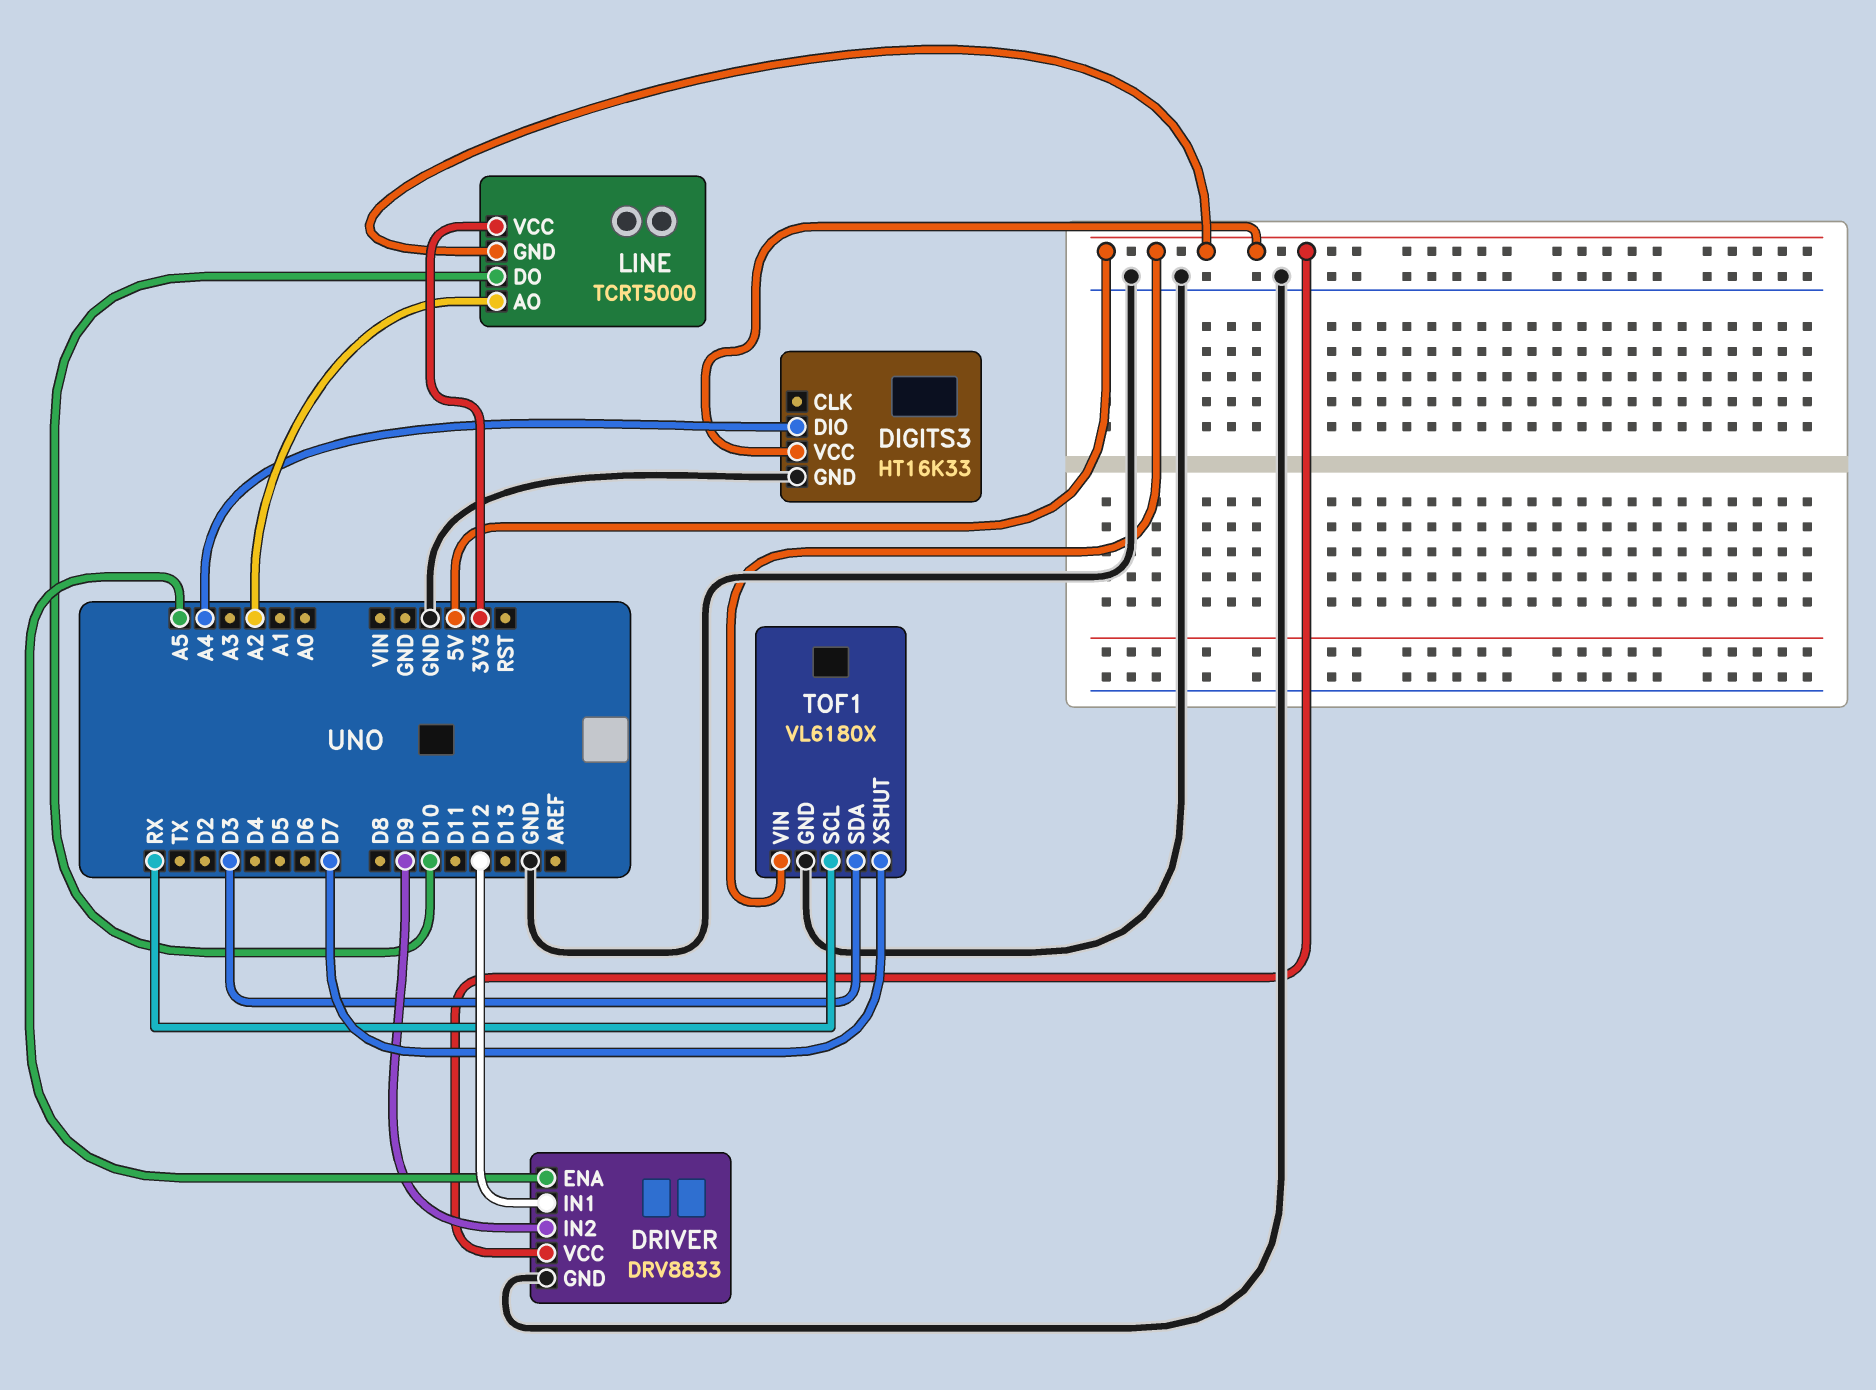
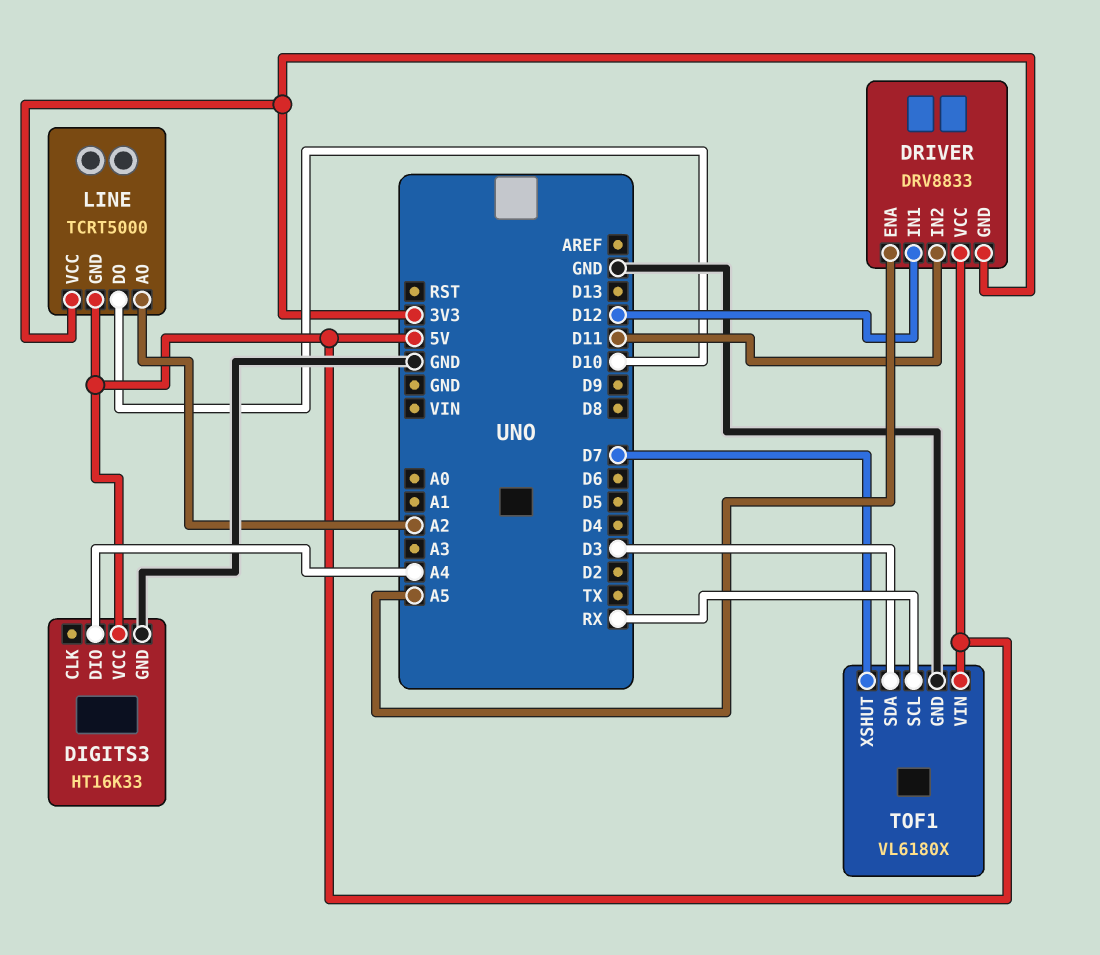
DRIVER pin GND: GND -> 3V3
DRIVER pin IN2: D9 -> D11

